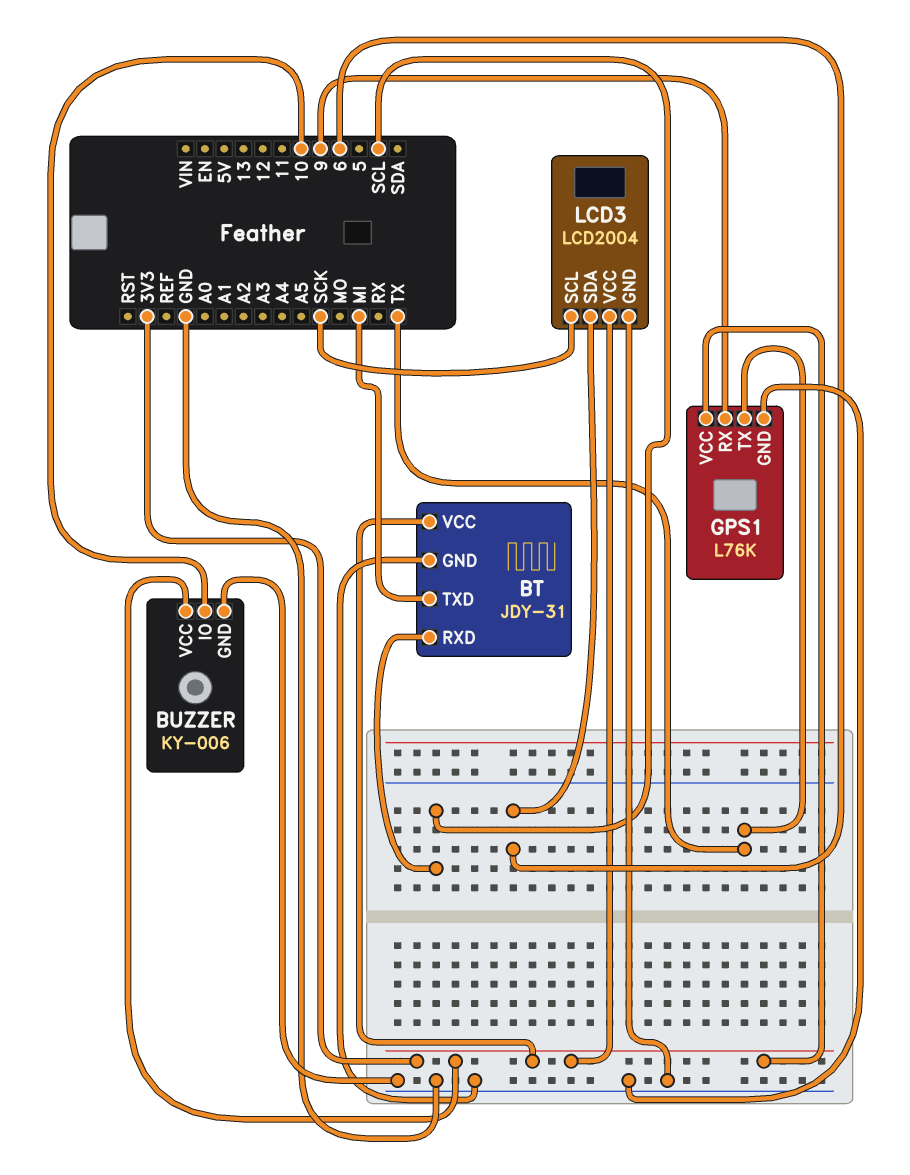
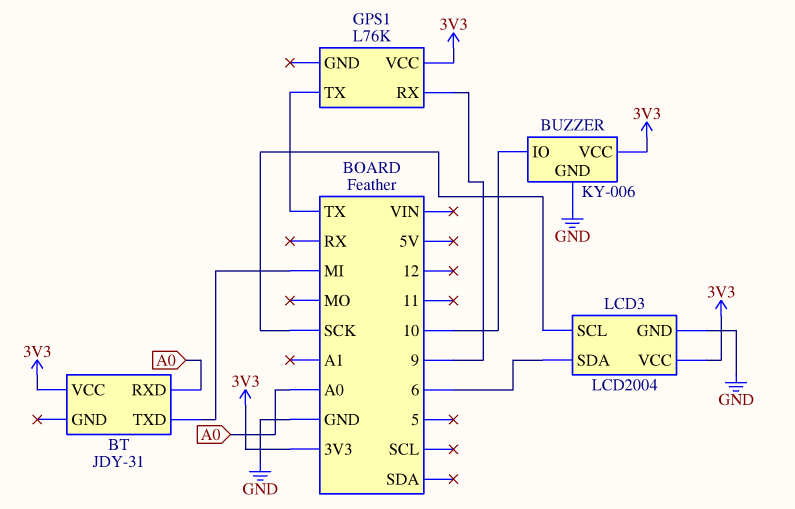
BT pin GND: GND -> none
BT pin RXD: SCL -> A0
GPS1 pin GND: GND -> none

